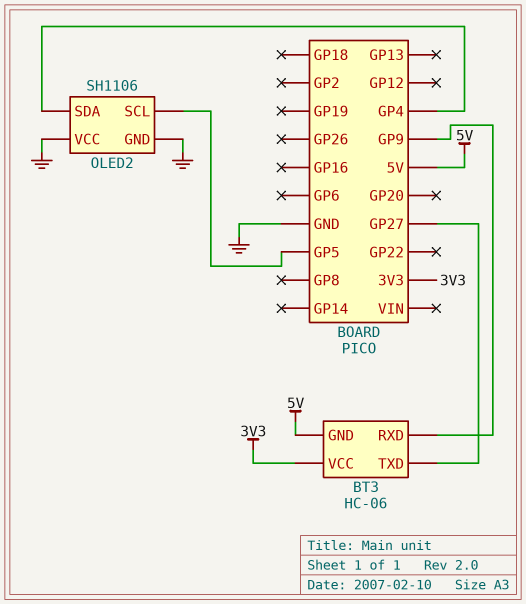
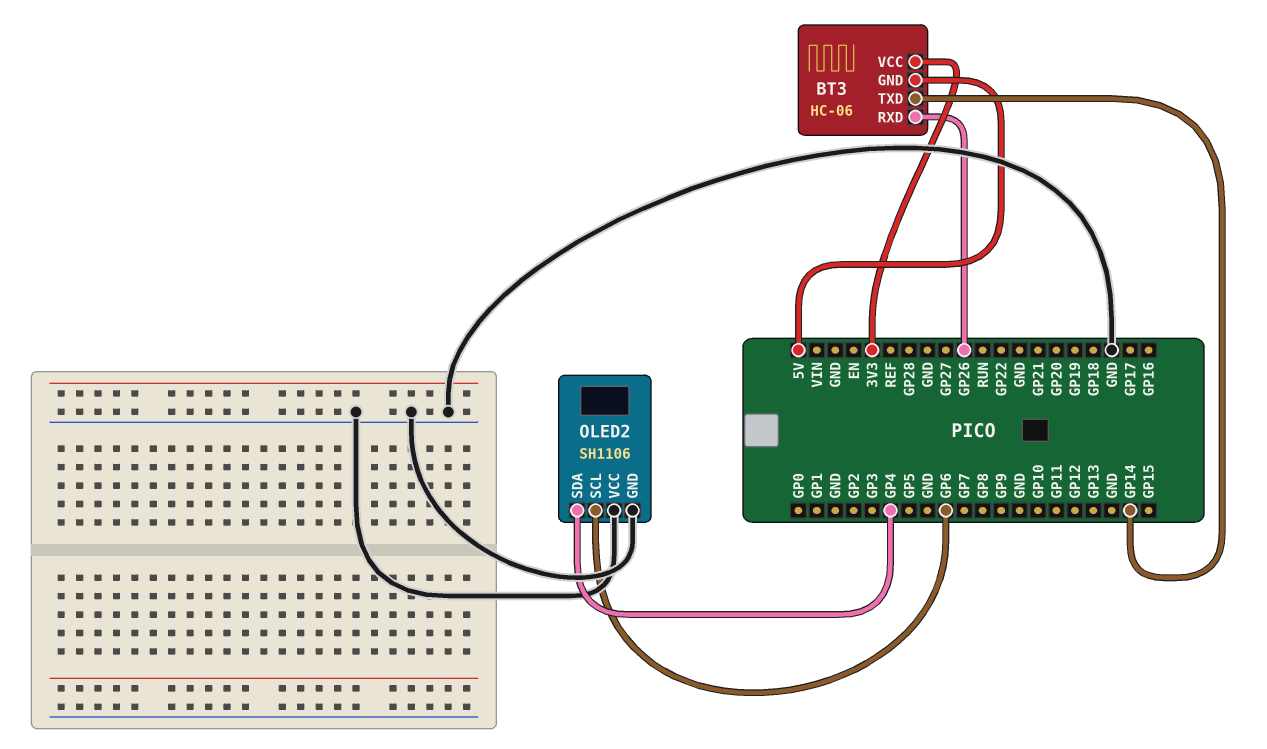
BT3 pin RXD: GP9 -> GP26
BT3 pin TXD: GP27 -> GP14
OLED2 pin SCL: GP5 -> GP6

